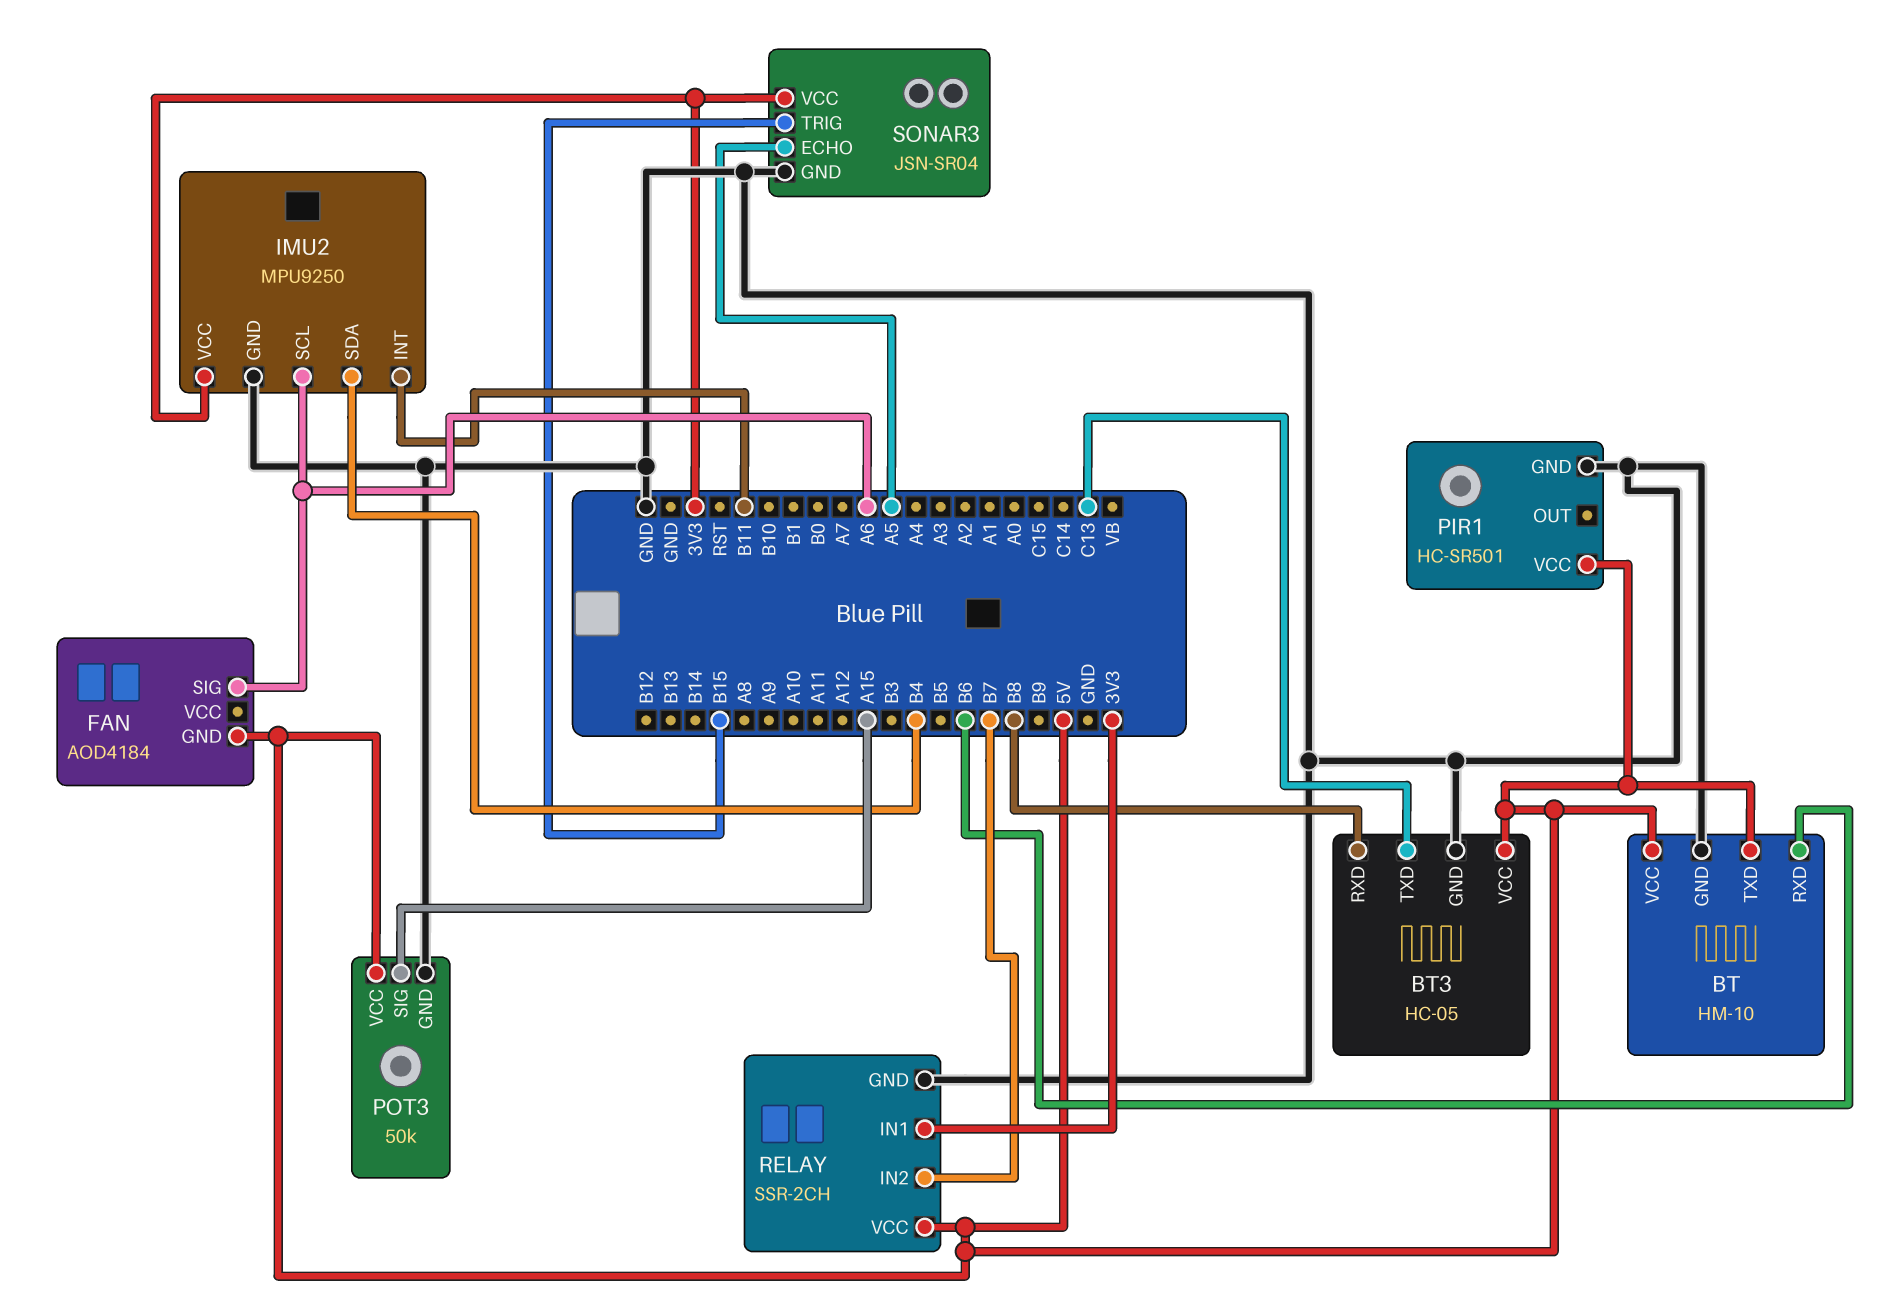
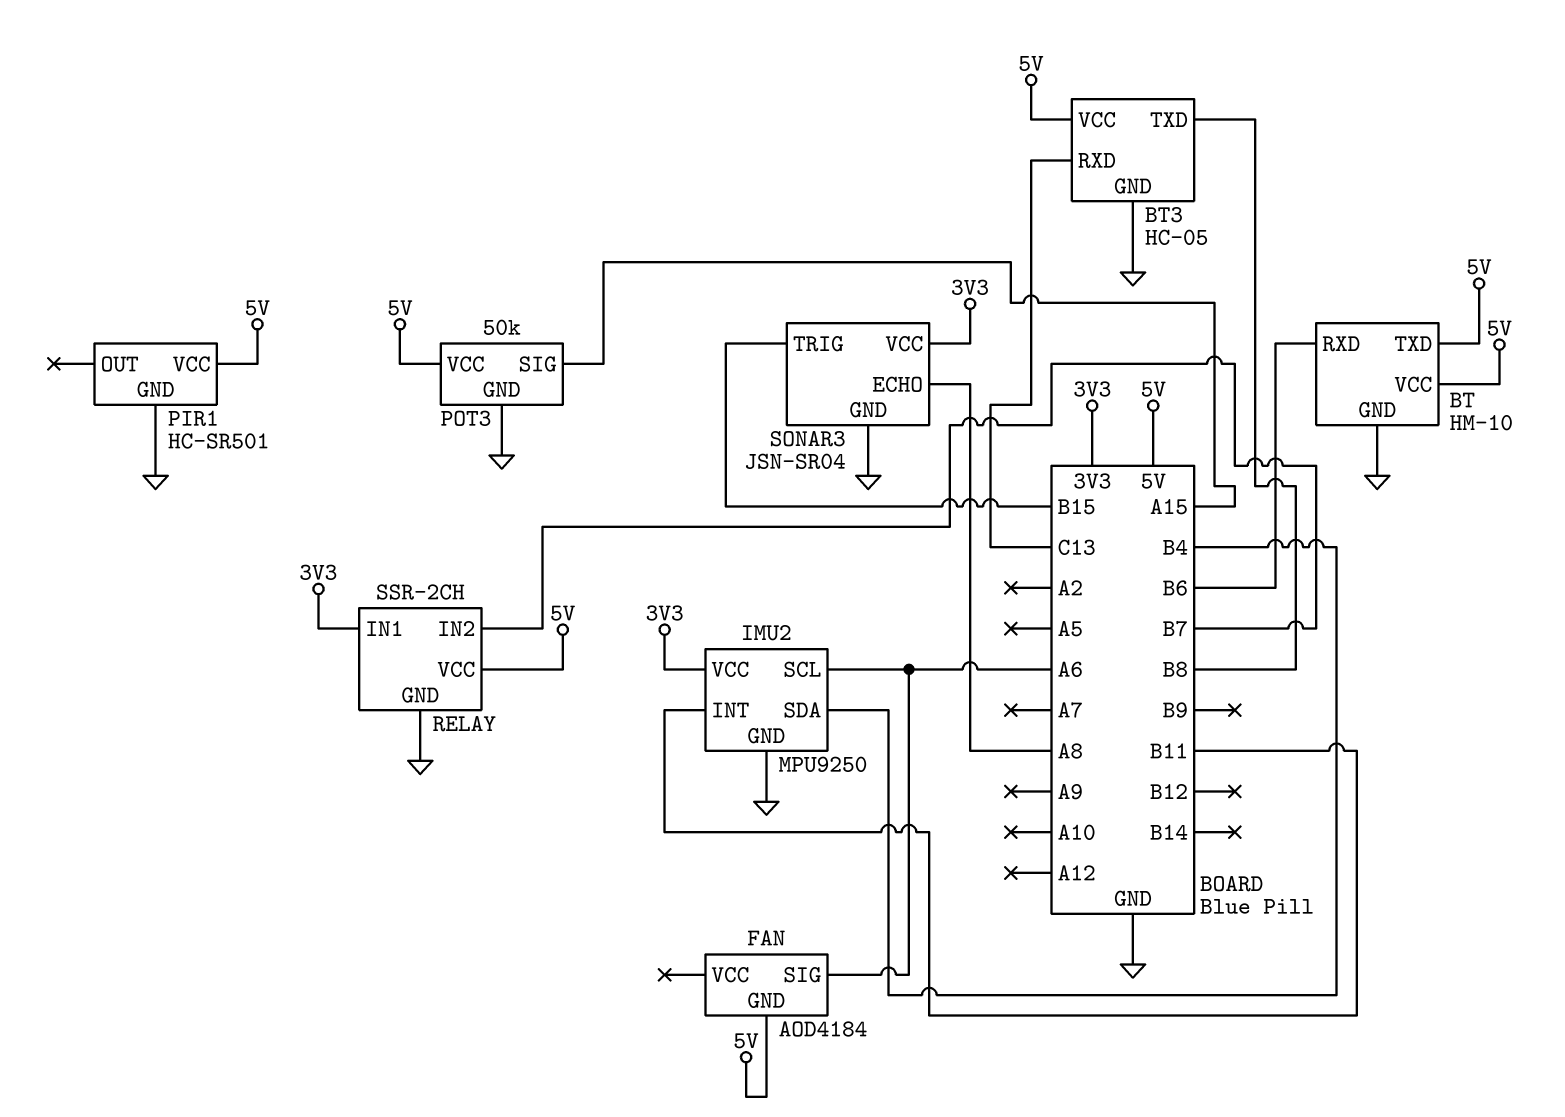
BT3 pin RXD: B8 -> C13
BT3 pin TXD: C13 -> B8
SONAR3 pin ECHO: A5 -> A8

